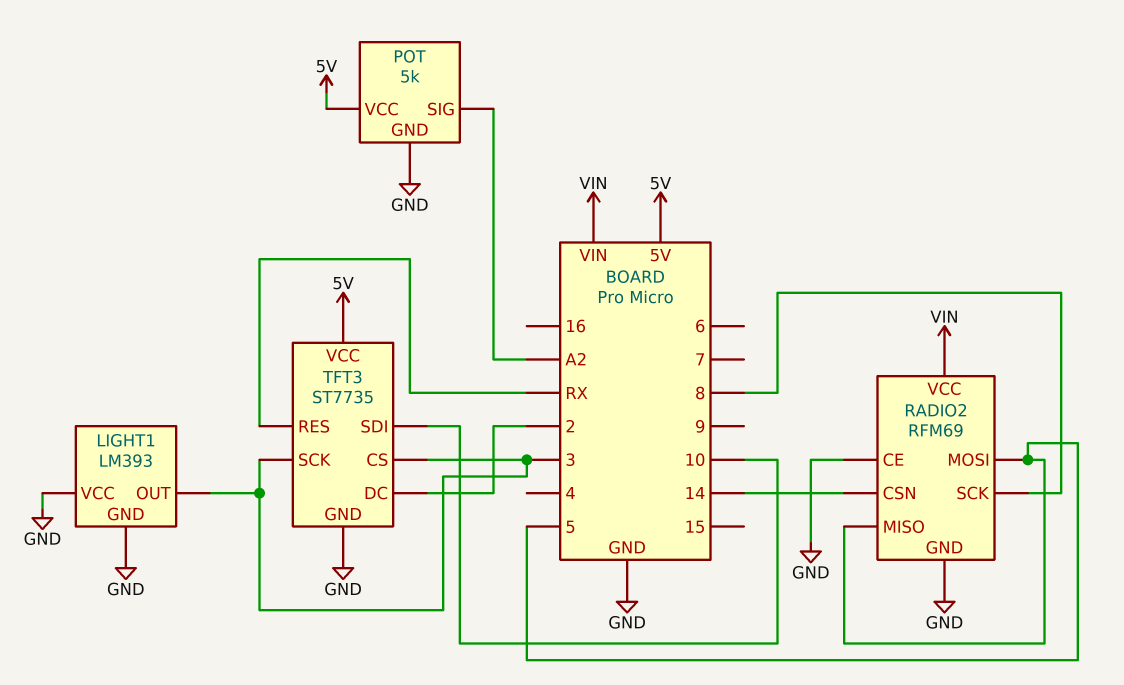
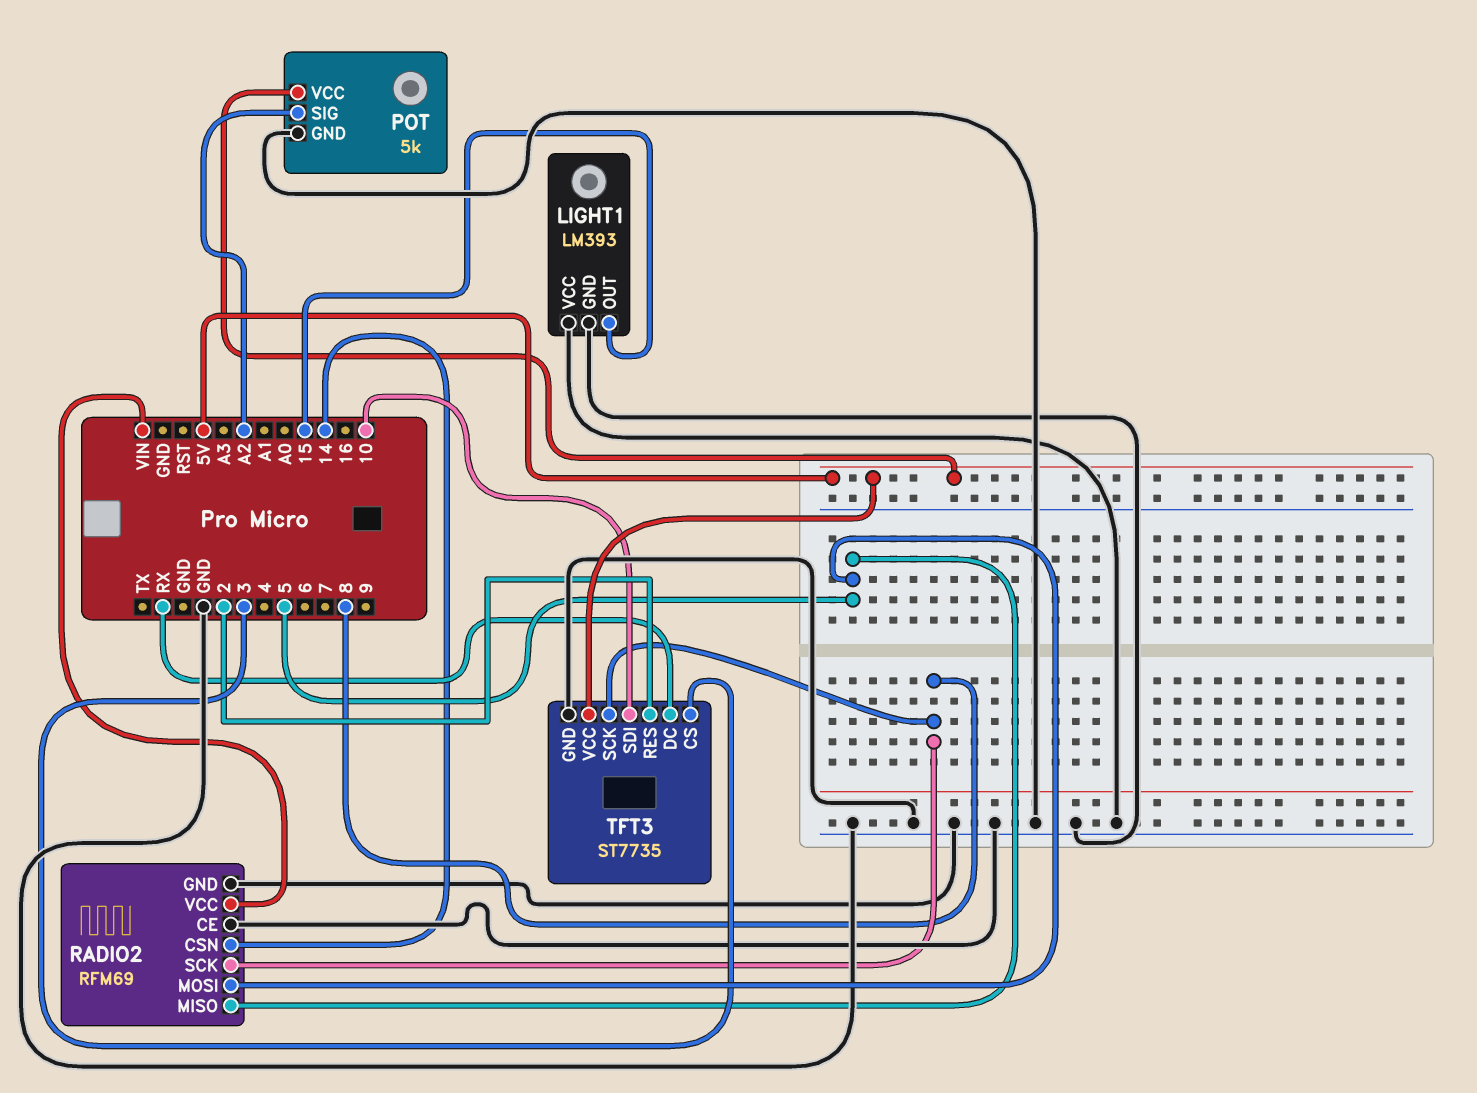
LIGHT1 pin OUT: 3 -> 15
TFT3 pin DC: 2 -> RX
TFT3 pin RES: RX -> 2
TFT3 pin SCK: 3 -> 8

